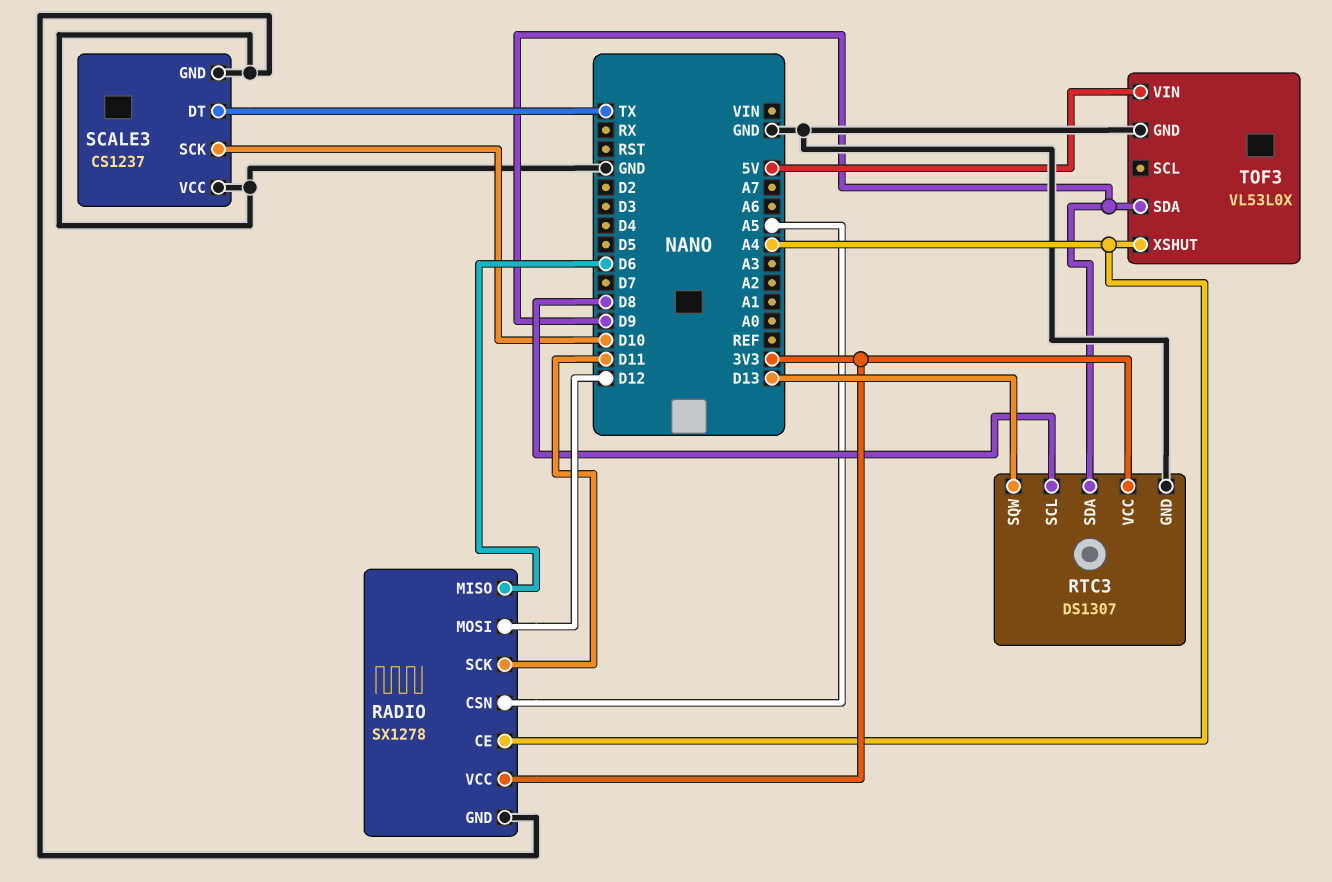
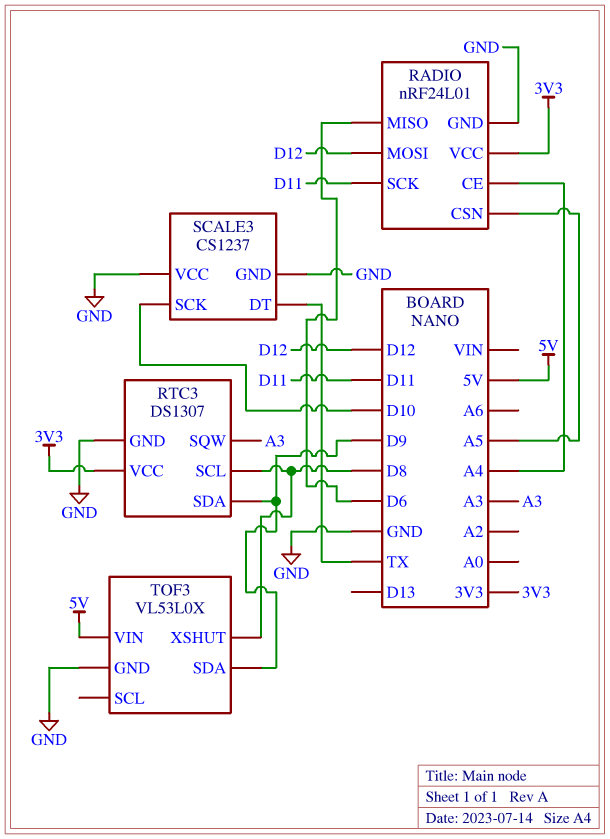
RADIO: SX1278 -> nRF24L01
RTC3 pin SQW: D13 -> A3
TOF3 pin XSHUT: A4 -> D8

